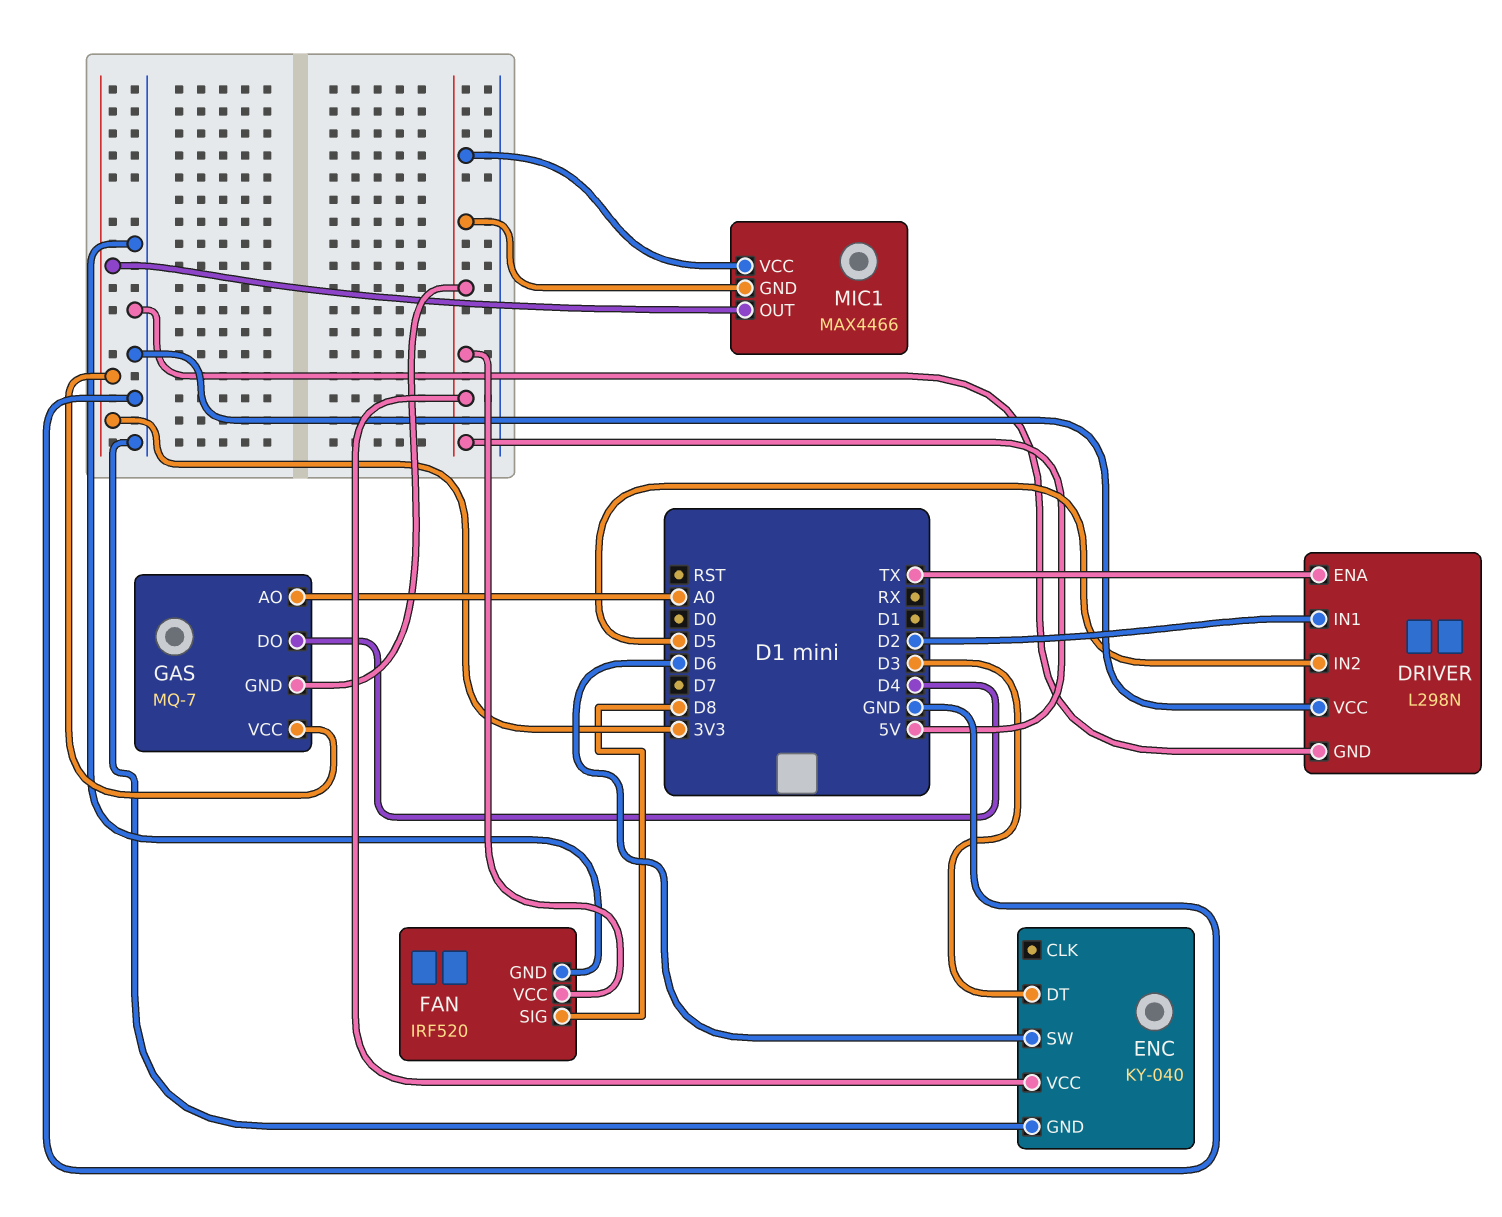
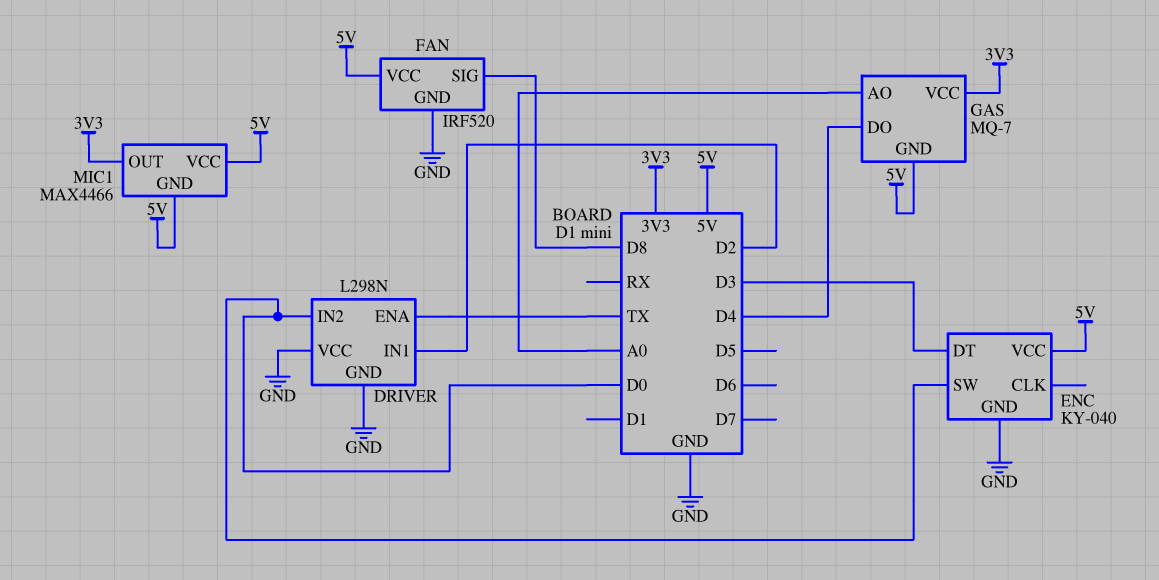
DRIVER pin IN2: D5 -> D0
ENC pin SW: D6 -> D0

